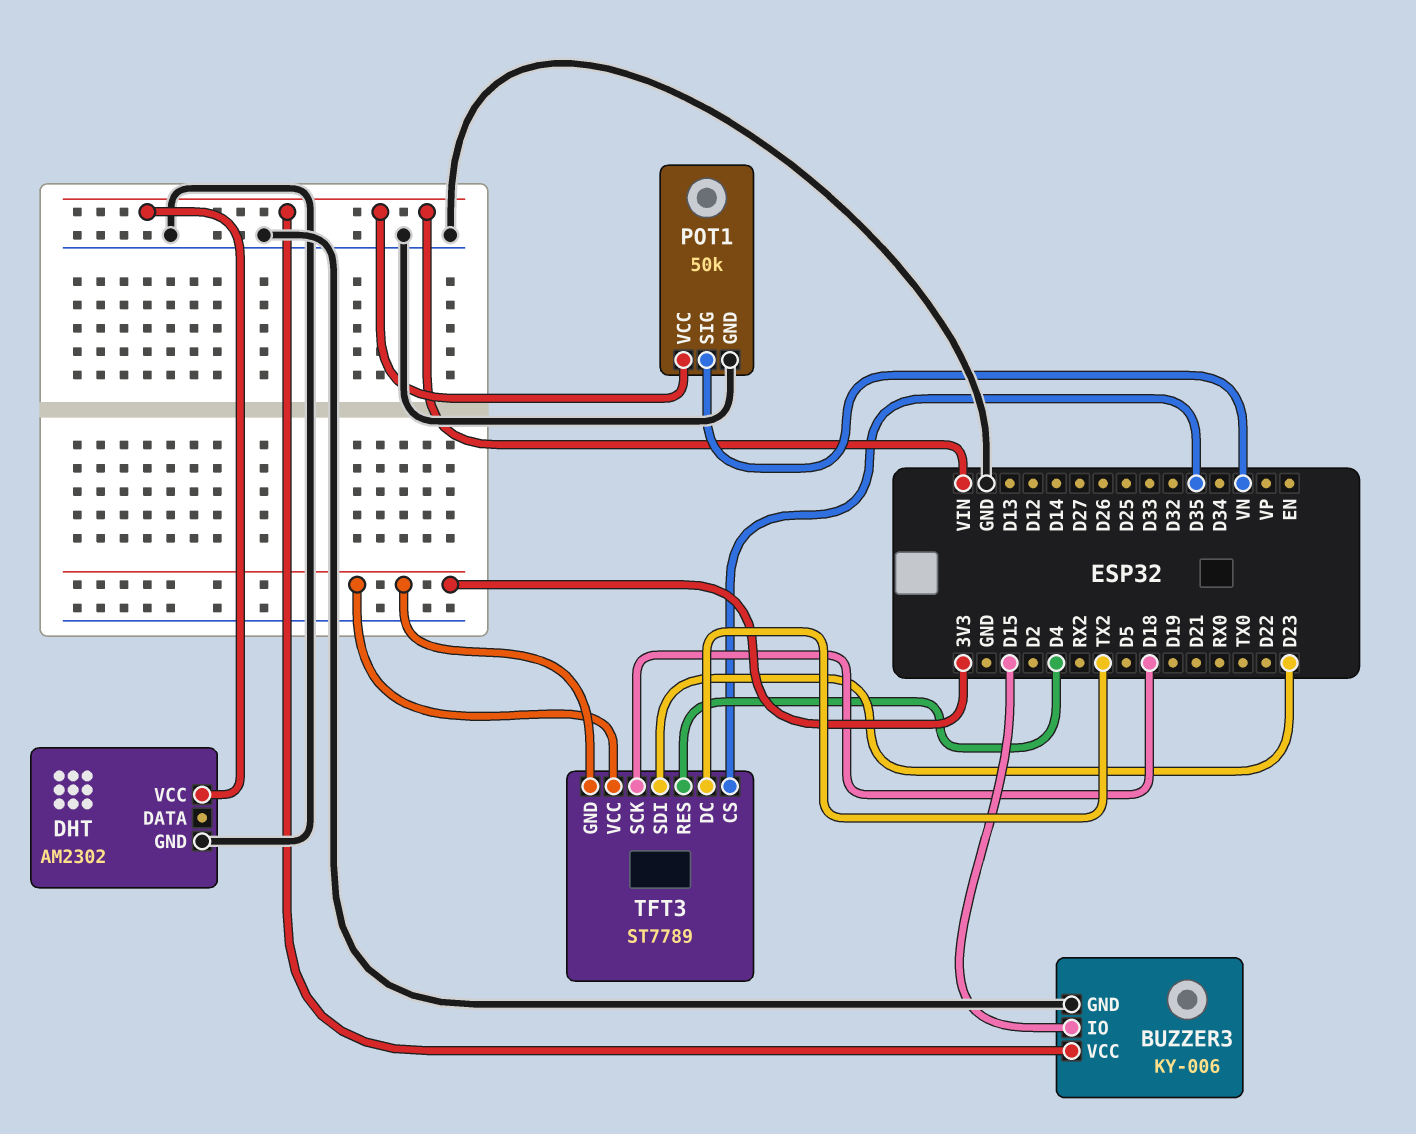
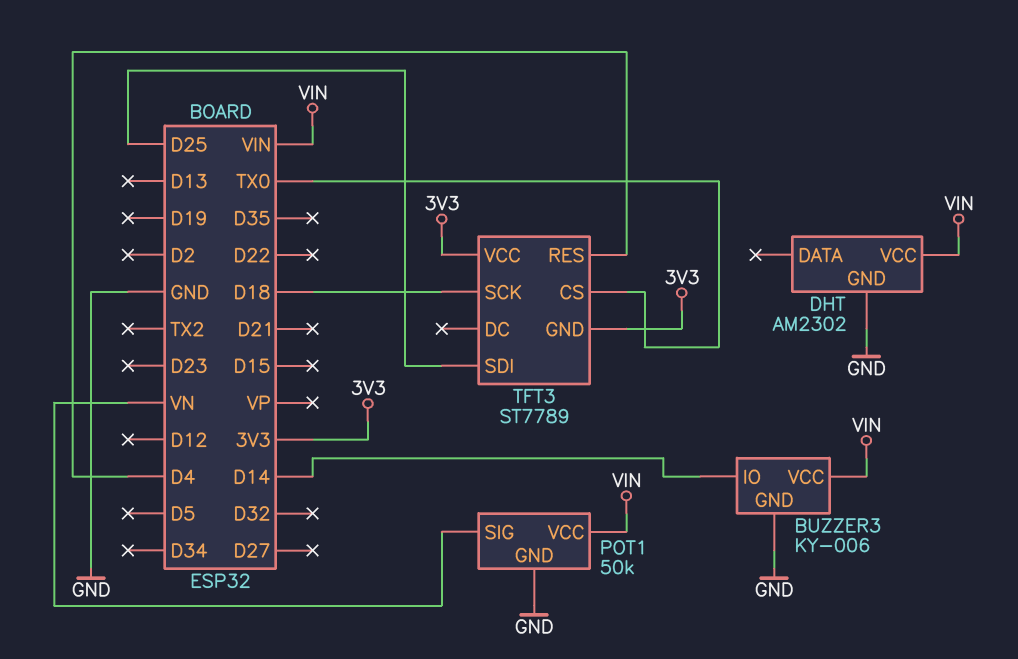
BUZZER3 pin IO: D15 -> D14
TFT3 pin CS: D35 -> TX0
TFT3 pin DC: TX2 -> none
TFT3 pin SDI: D23 -> D25

